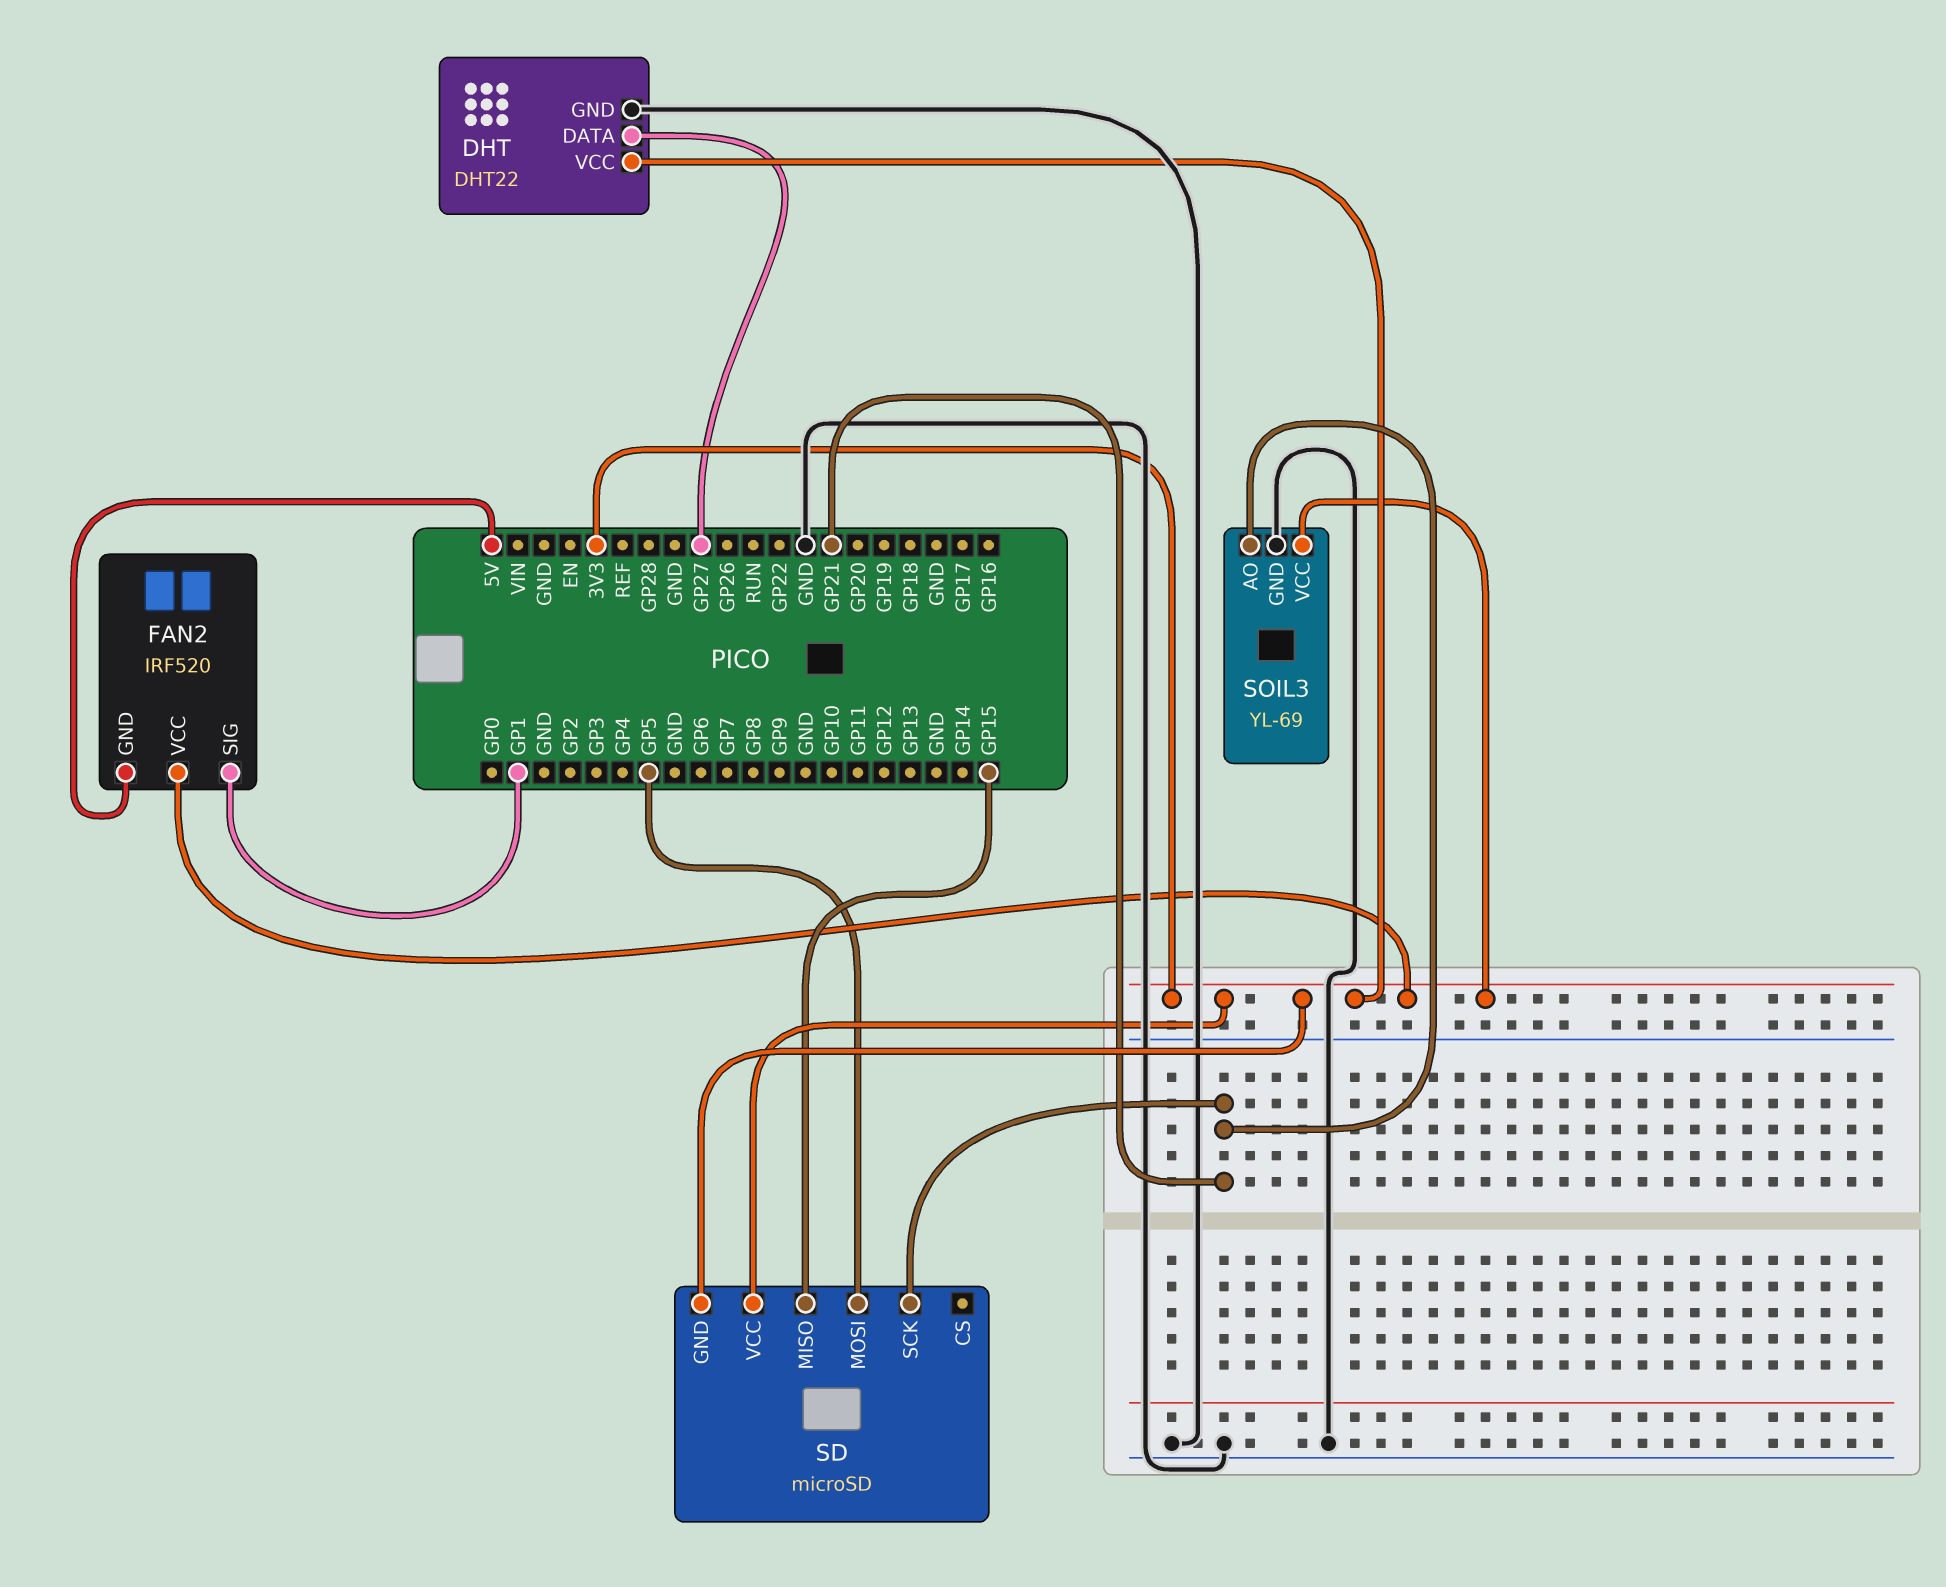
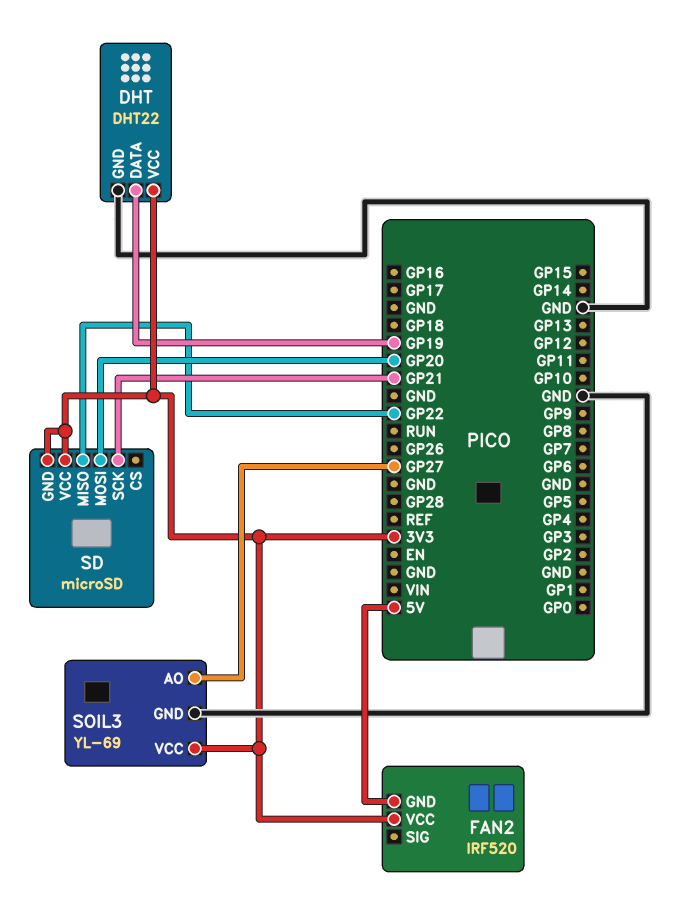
DHT pin DATA: GP27 -> GP19
FAN2 pin SIG: GP1 -> none
SD pin MISO: GP15 -> GP22
SD pin MOSI: GP5 -> GP20
SOIL3 pin AO: GP21 -> GP27

